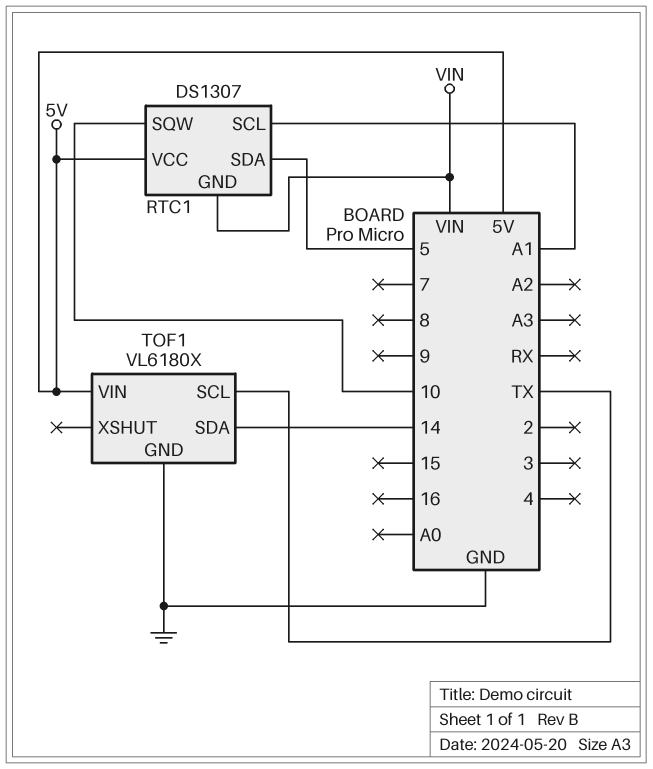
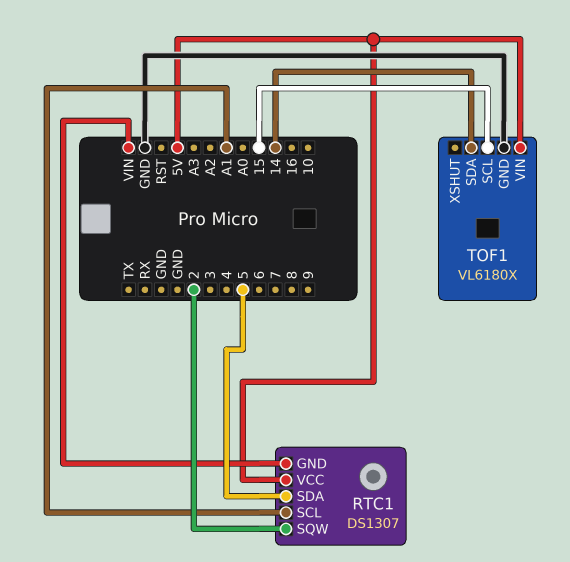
RTC1 pin SQW: 10 -> 2
TOF1 pin SCL: TX -> 15

